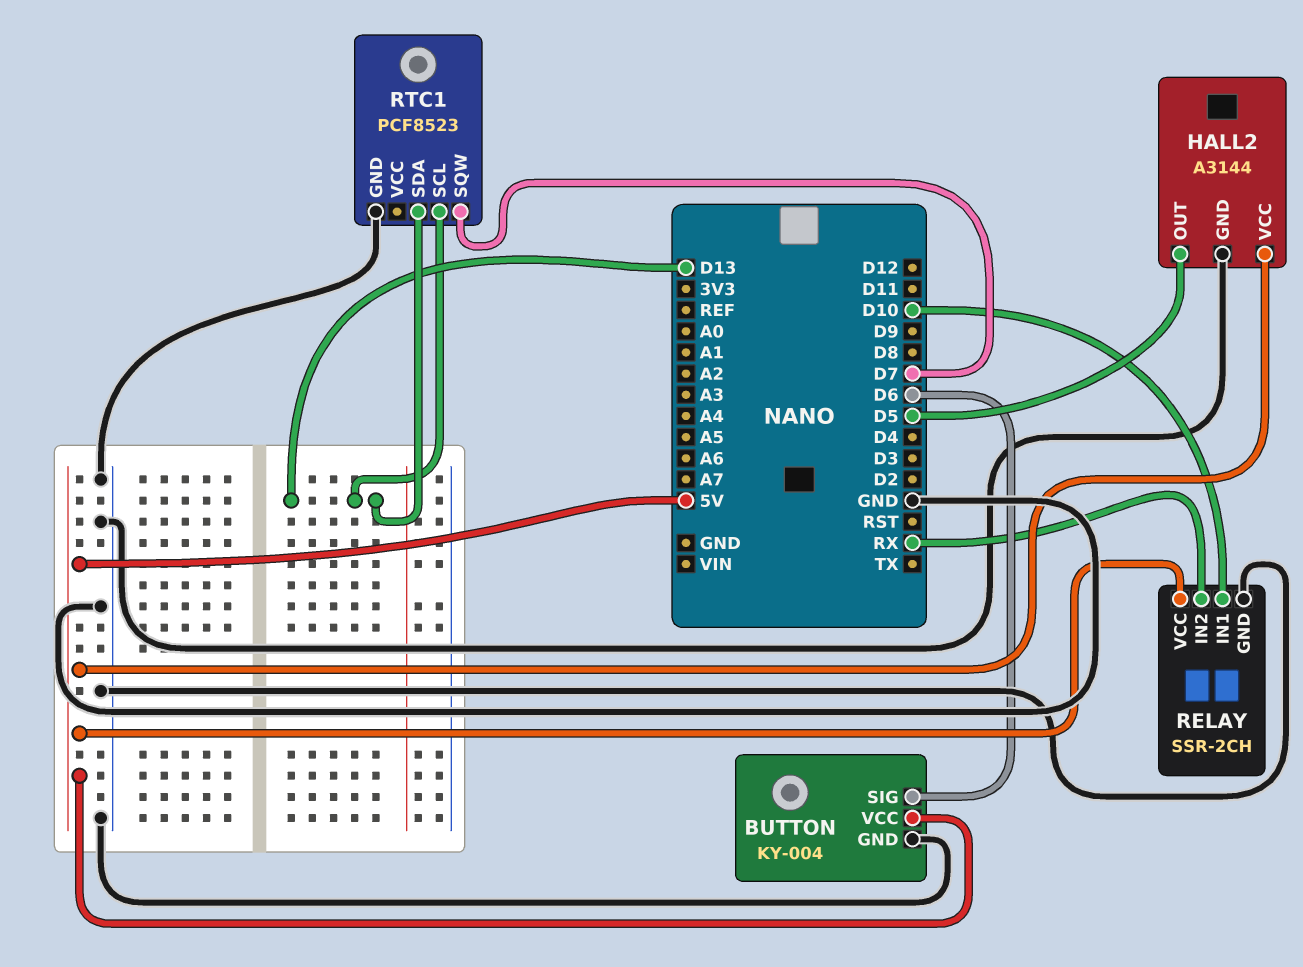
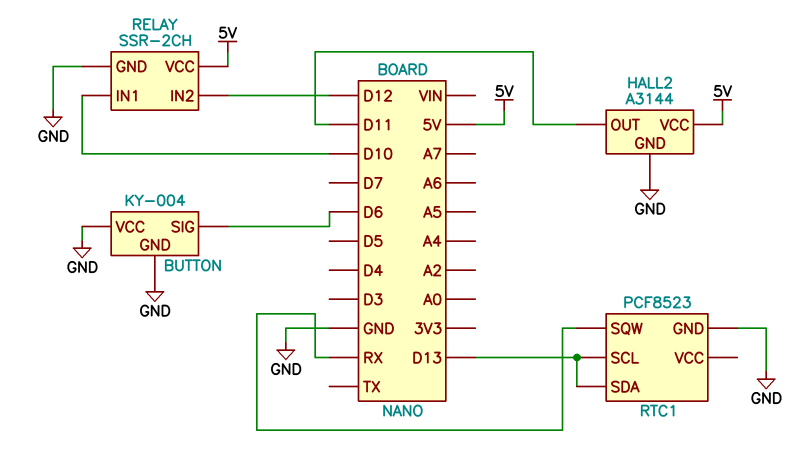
BUTTON pin VCC: 5V -> GND
HALL2 pin OUT: D5 -> D11
RELAY pin IN2: RX -> D12
RTC1 pin SQW: D7 -> RX

